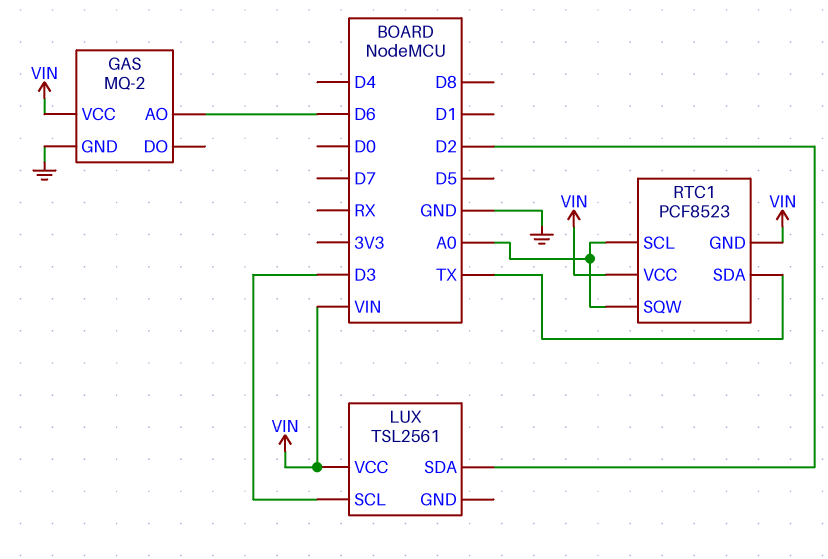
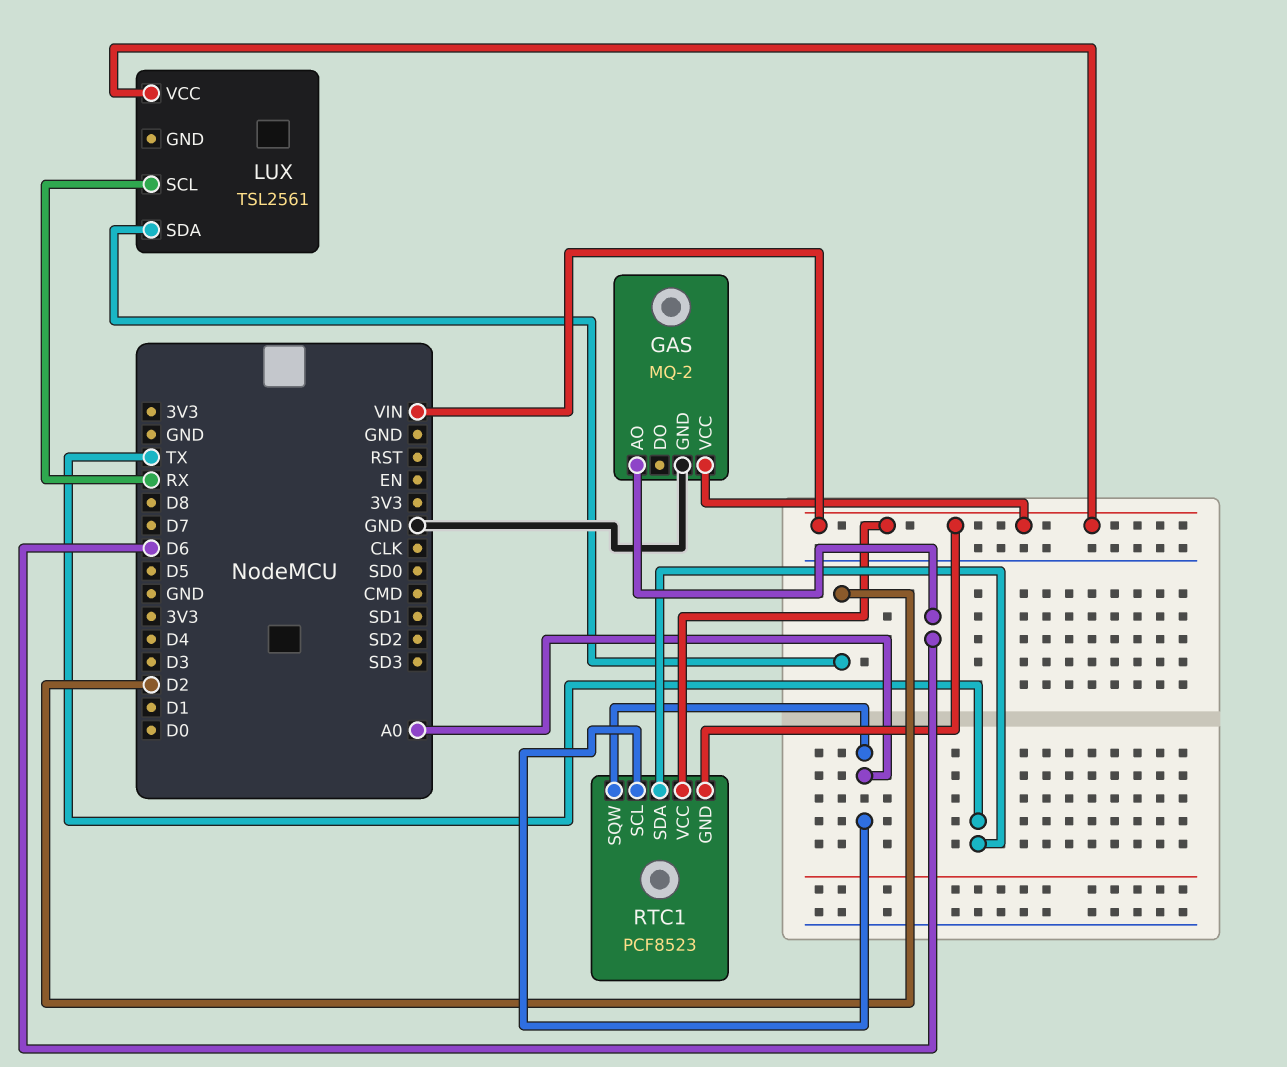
LUX pin SCL: D3 -> RX

